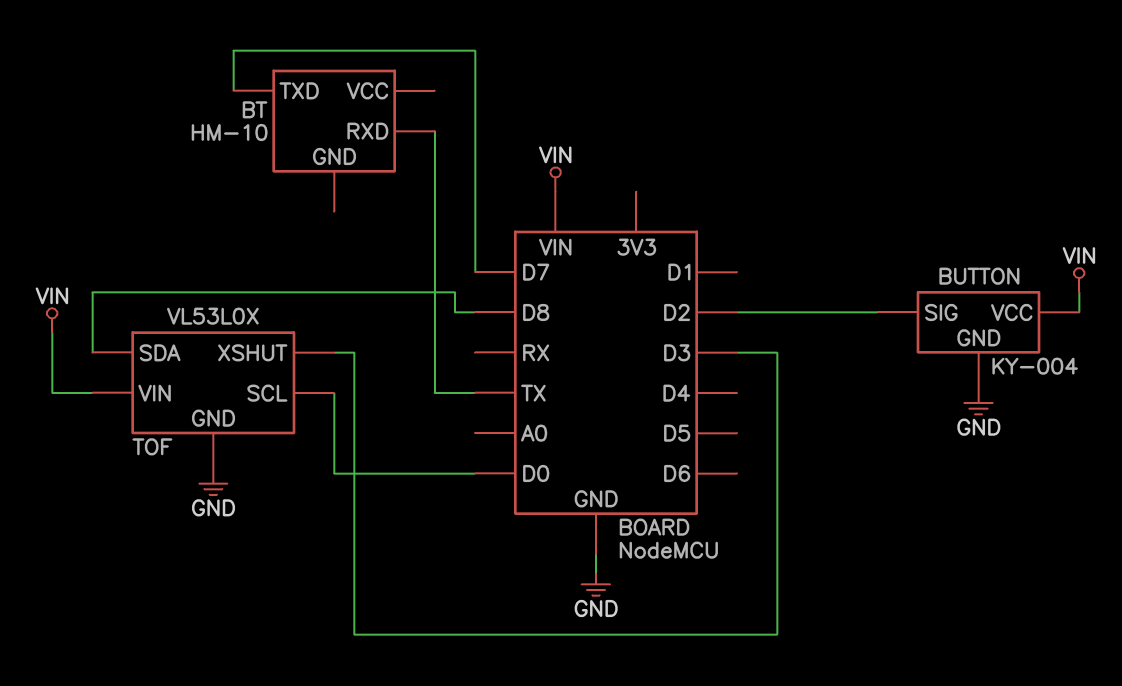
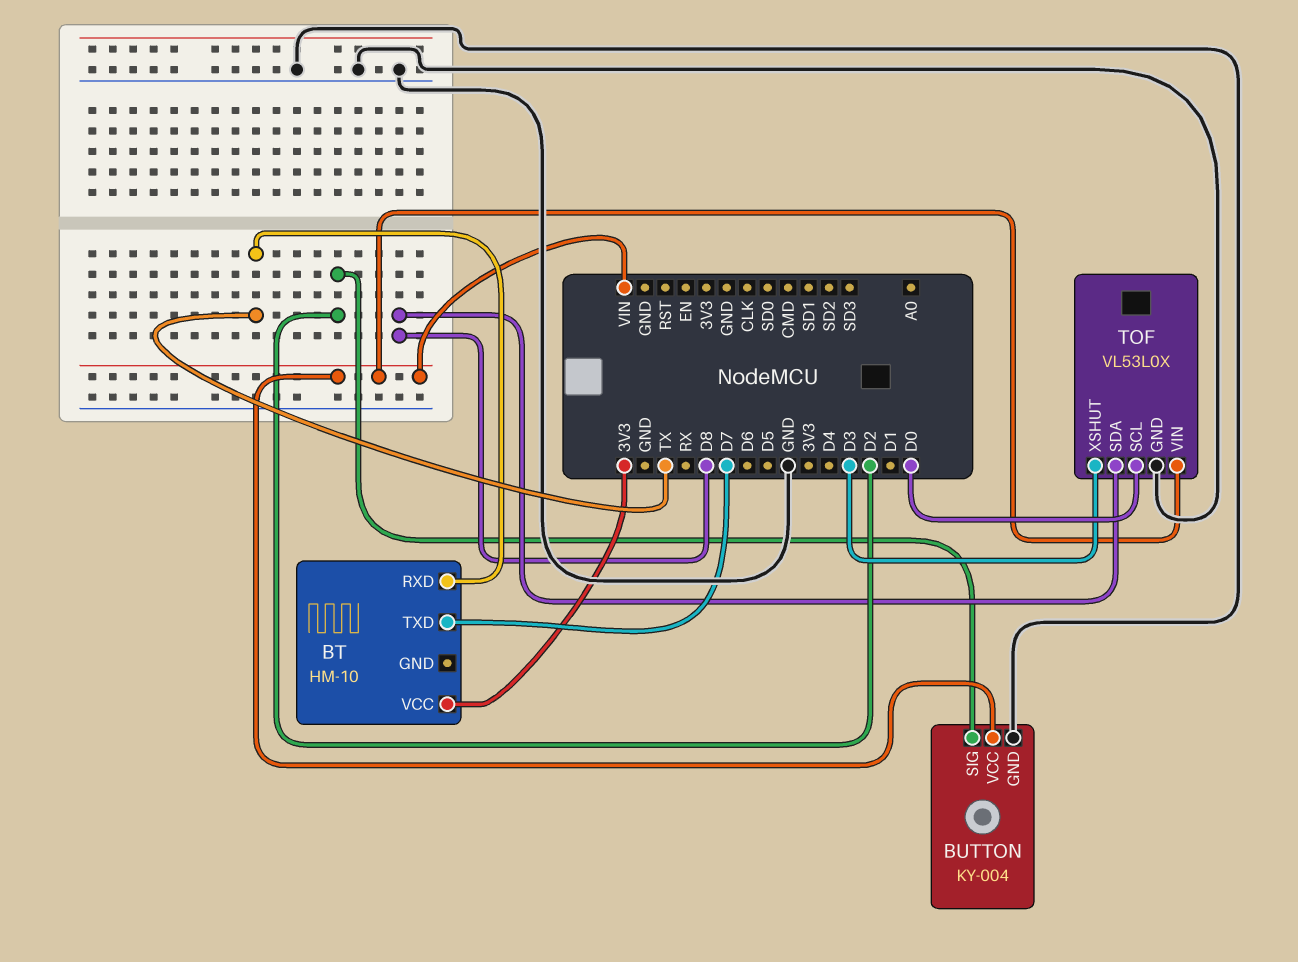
BT pin VCC: none -> 3V3

